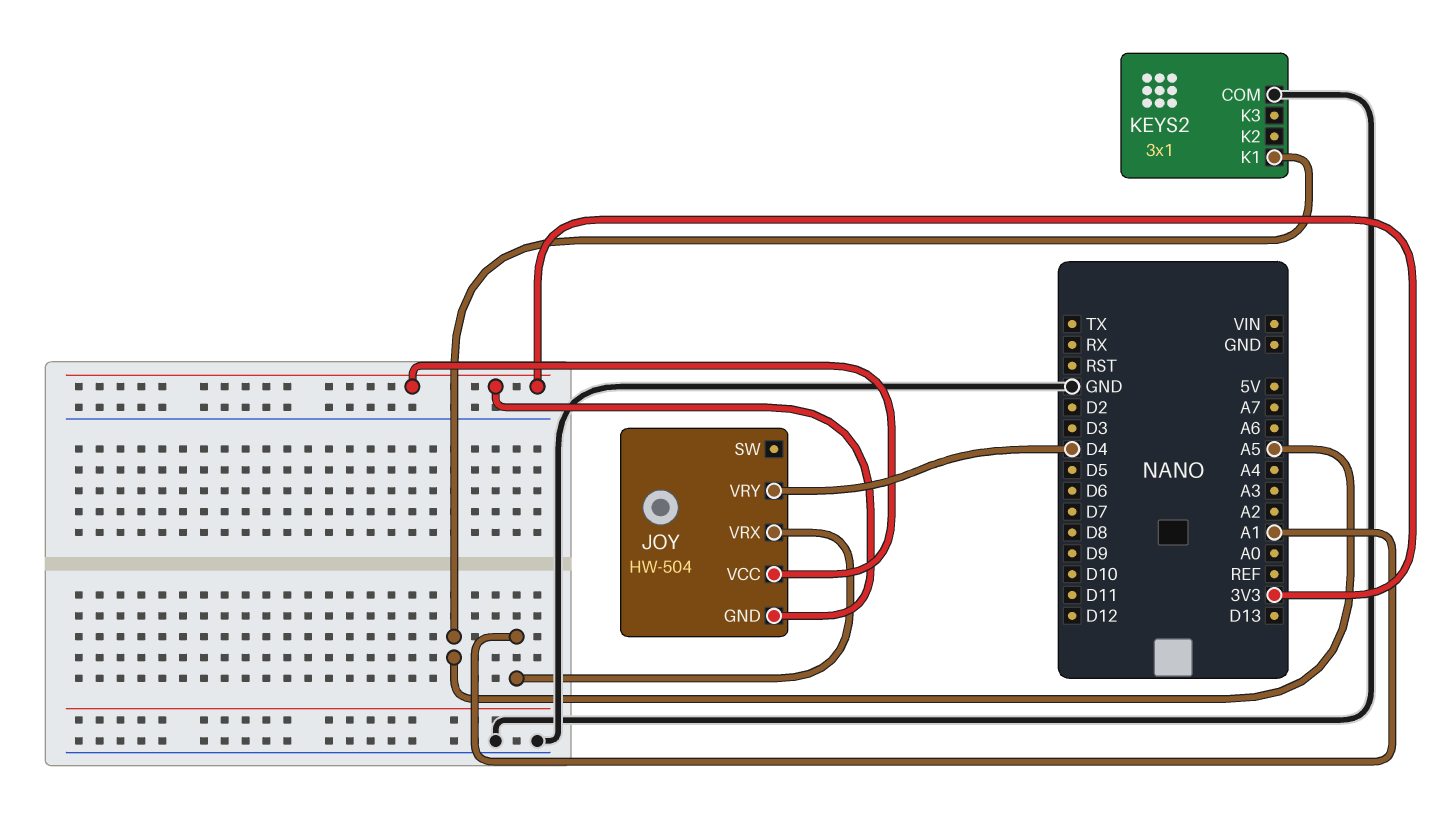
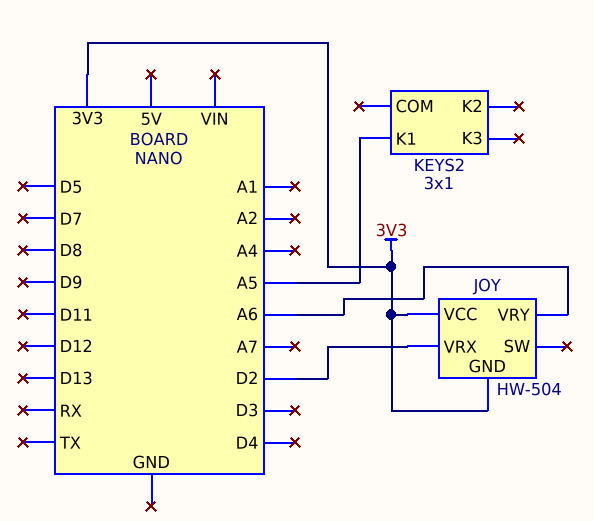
JOY pin VRX: A1 -> D2
JOY pin VRY: D4 -> A6
KEYS2 pin COM: GND -> none

